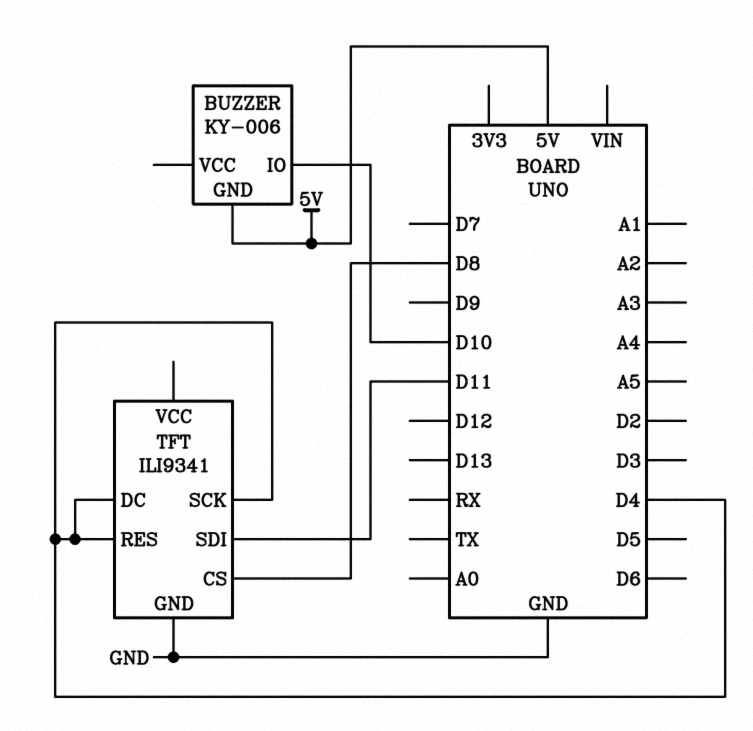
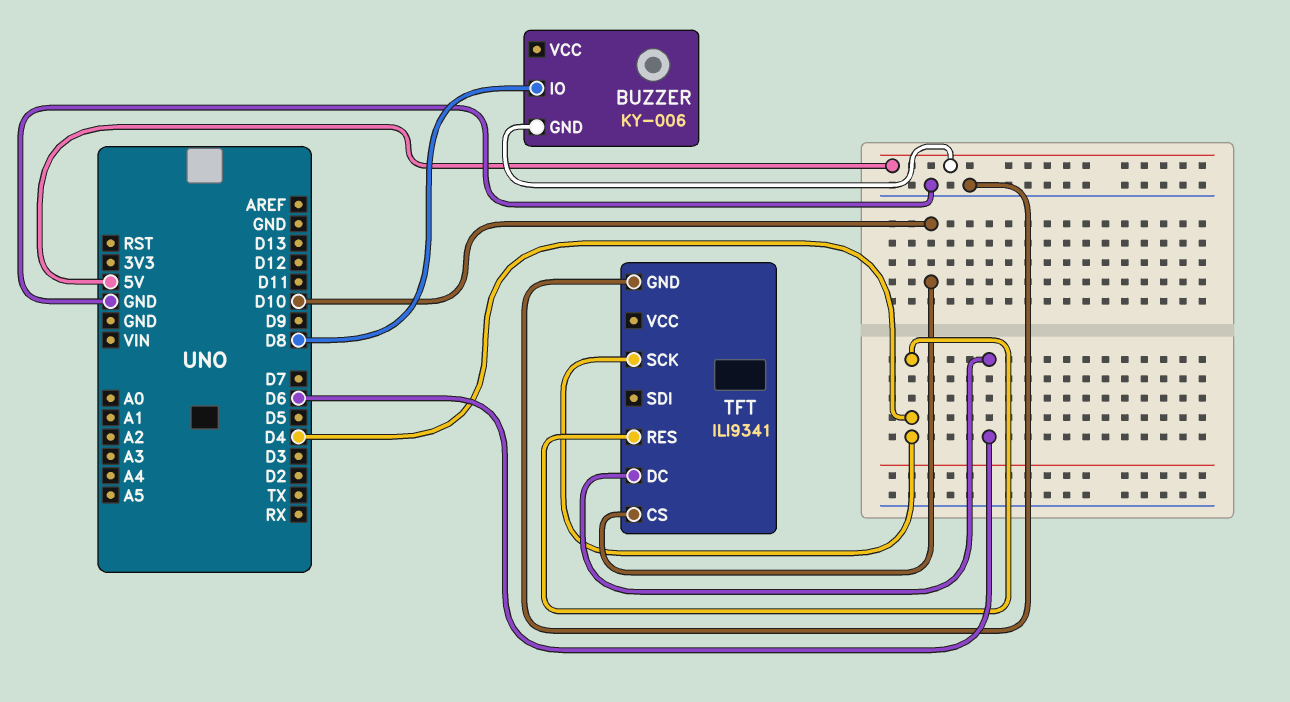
BUZZER pin IO: D10 -> D8
TFT pin CS: D8 -> D10
TFT pin DC: D4 -> D6
TFT pin SDI: D11 -> none

